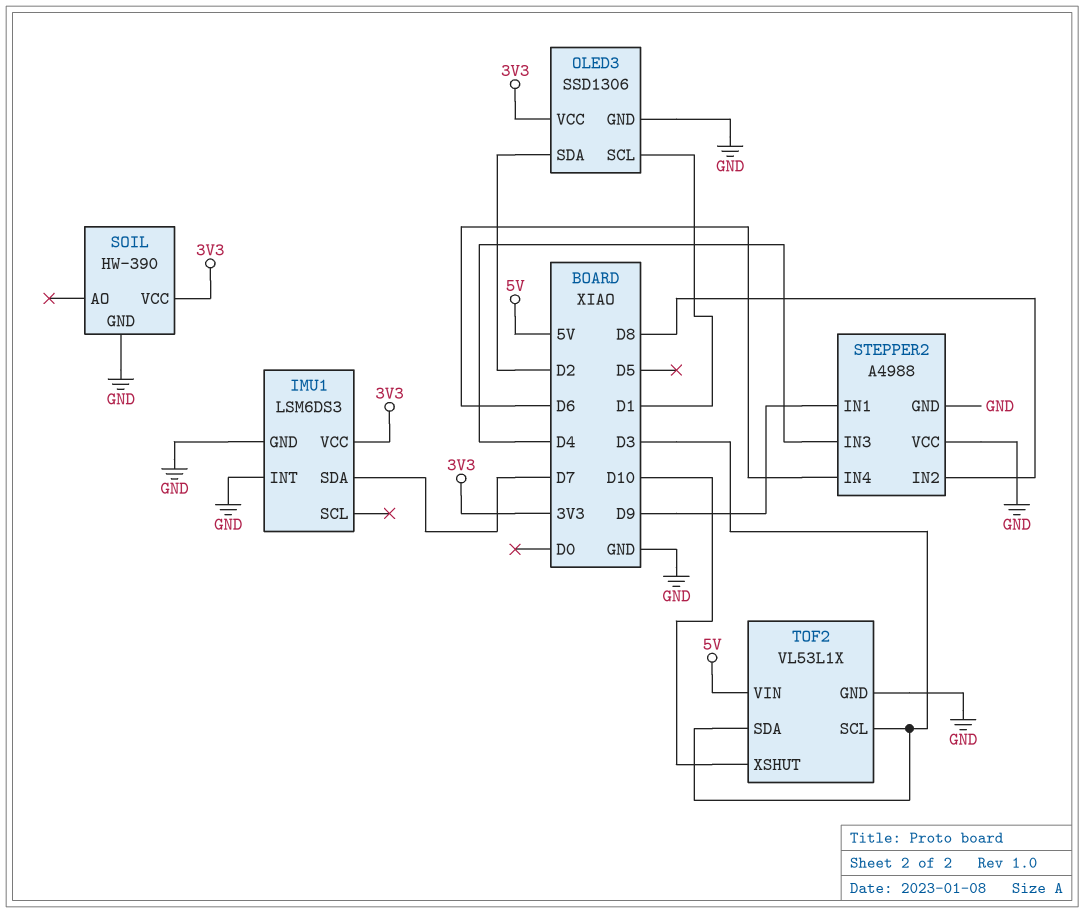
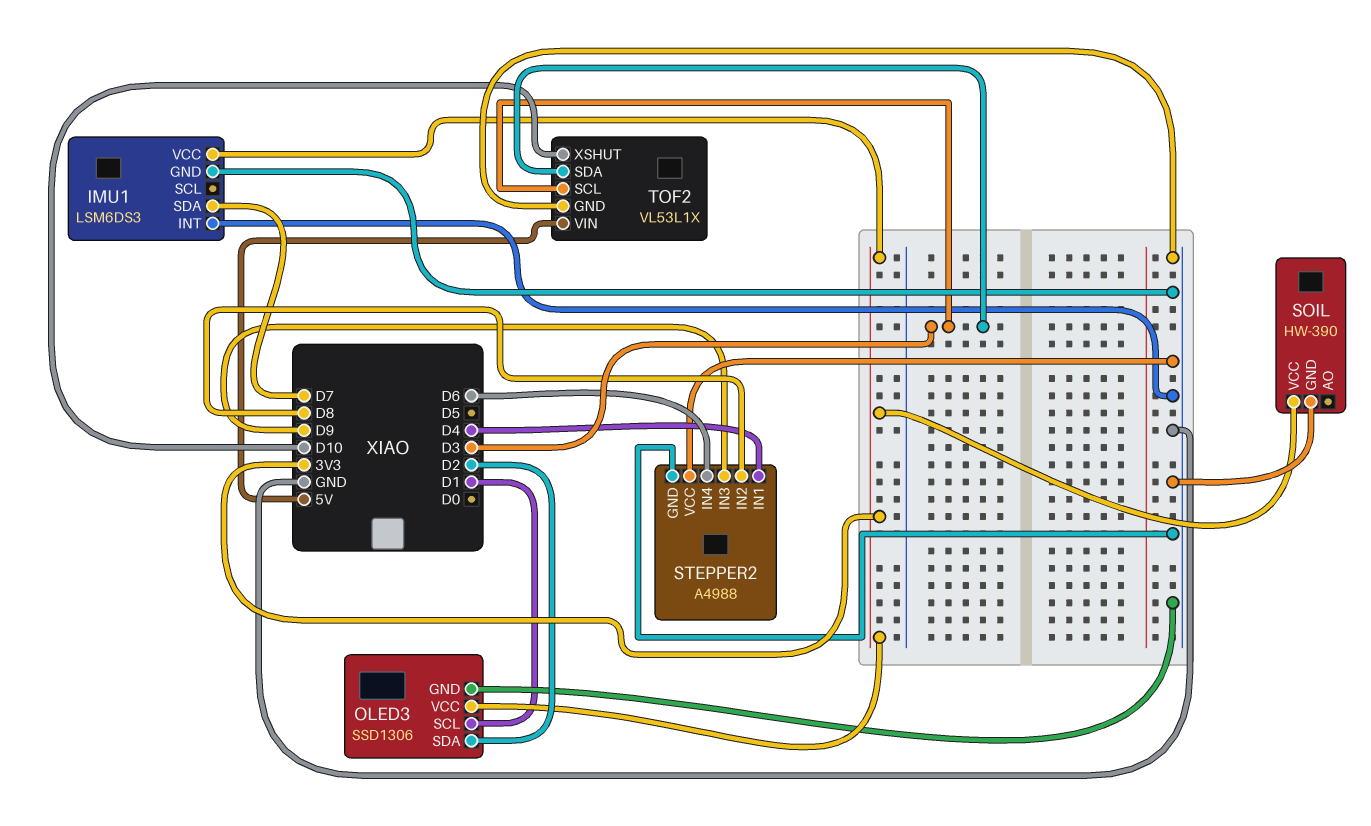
STEPPER2 pin IN1: D9 -> D4
STEPPER2 pin IN3: D4 -> D9

